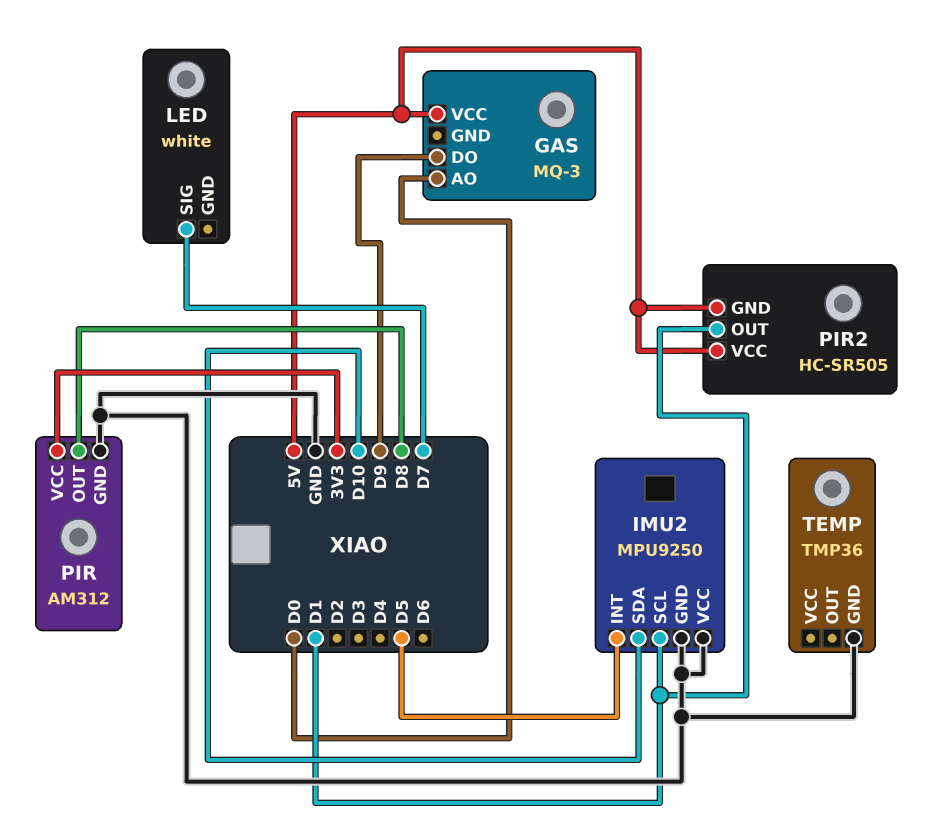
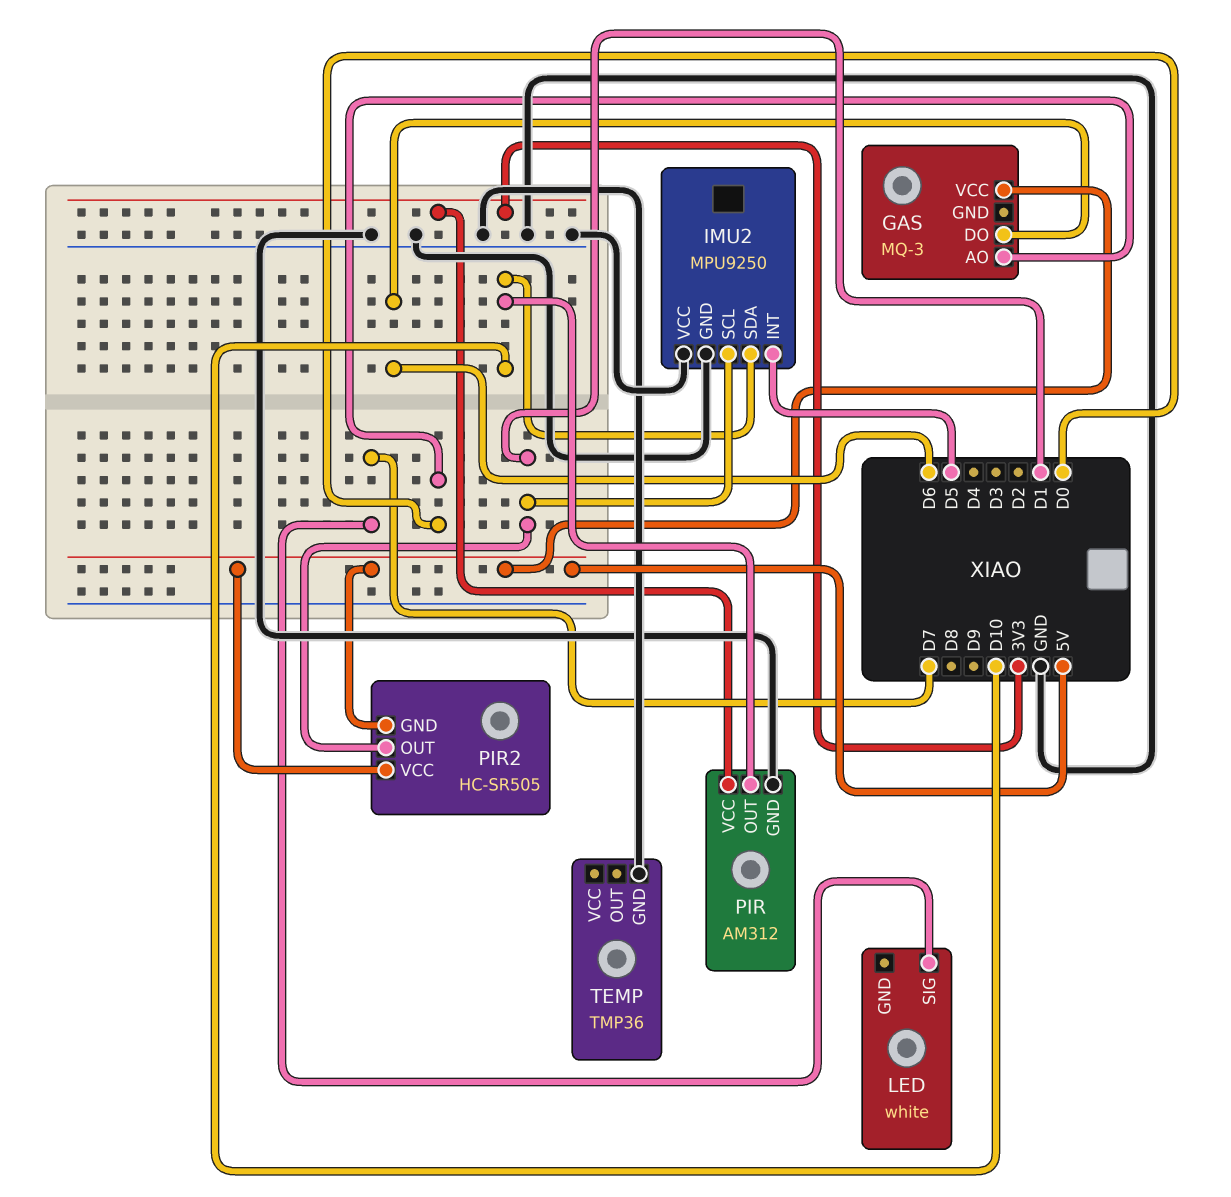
GAS pin DO: D9 -> D6
PIR pin OUT: D8 -> D10

